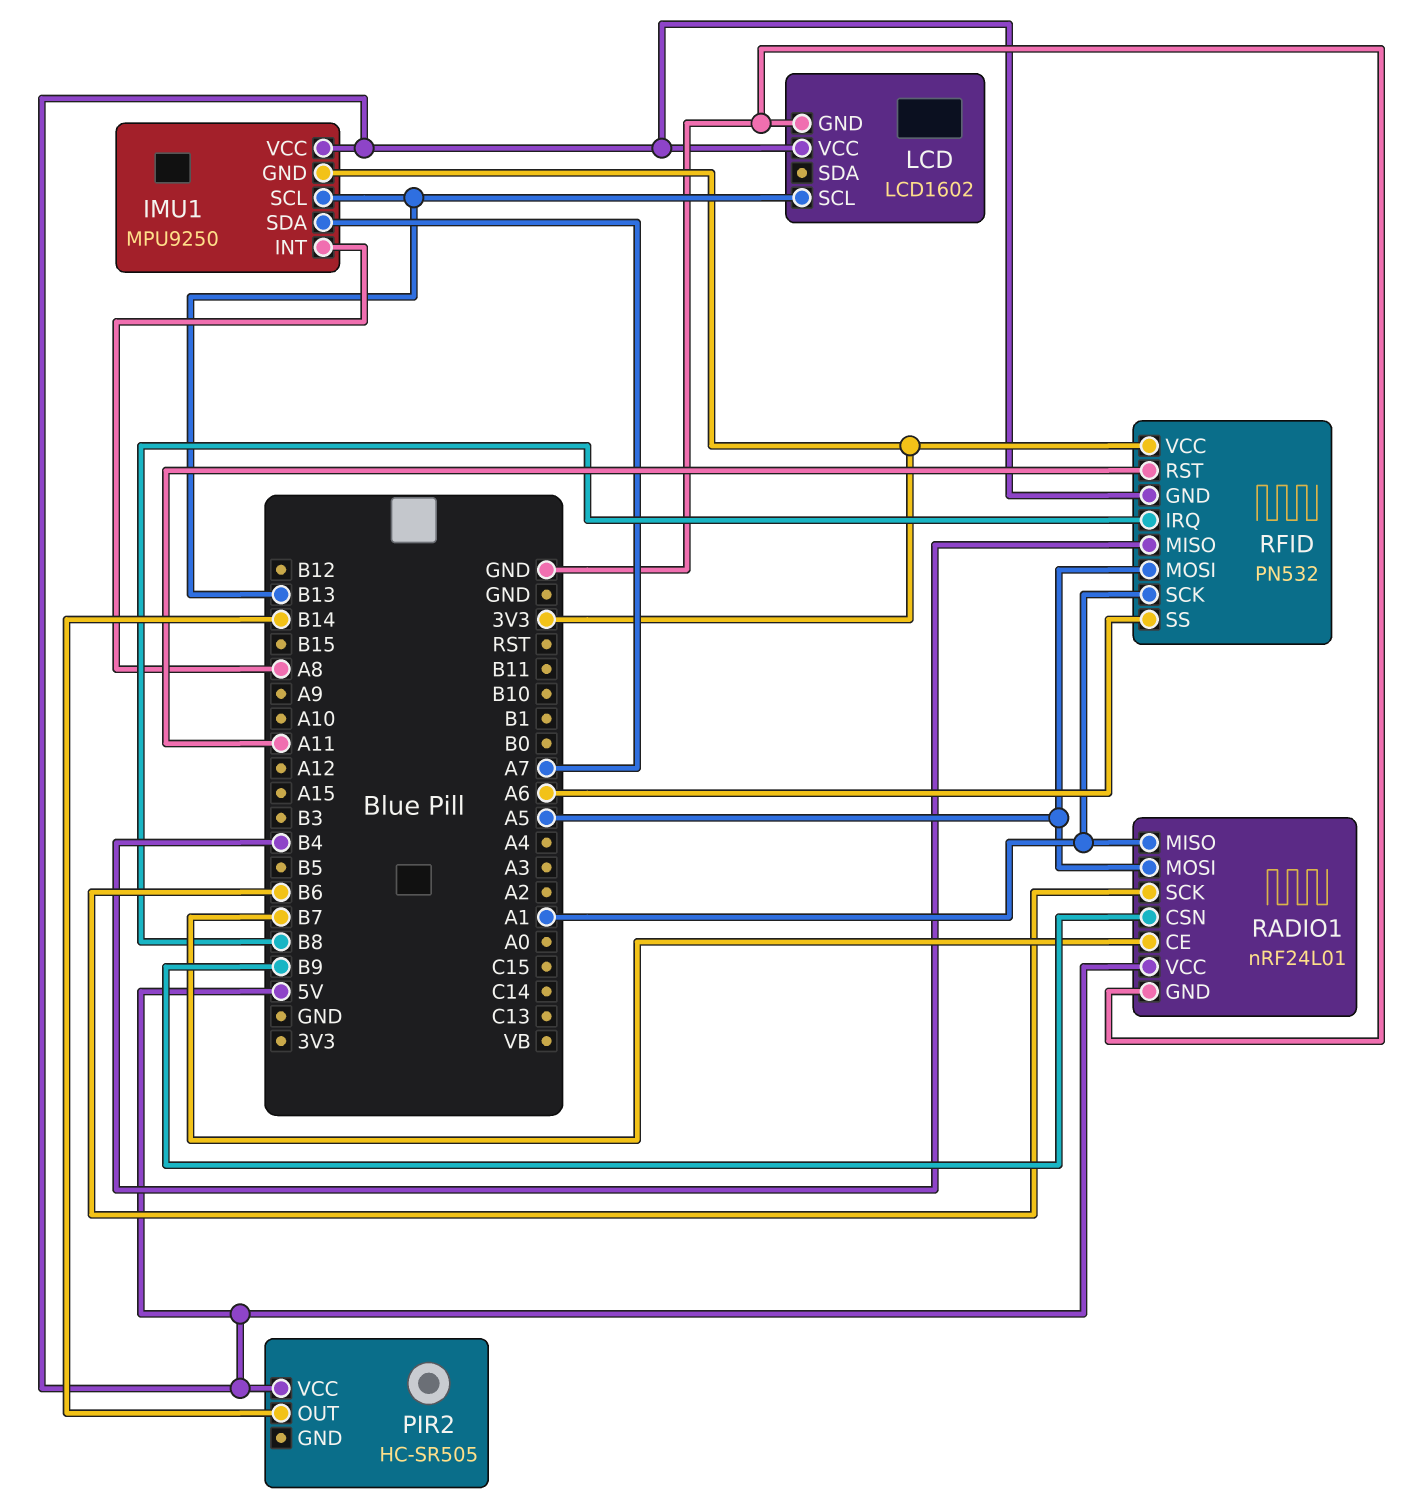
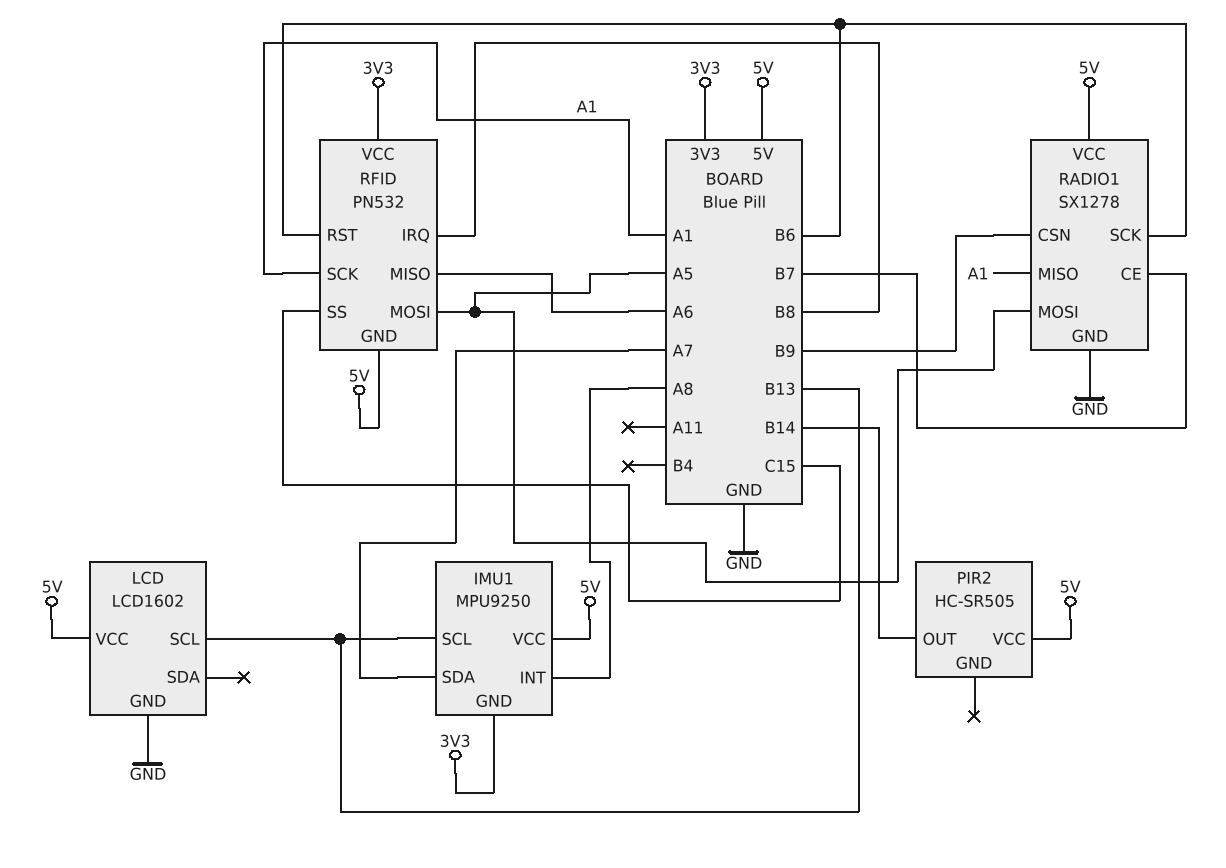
RADIO1: nRF24L01 -> SX1278
RFID pin MISO: B4 -> A6
RFID pin RST: A11 -> B6
RFID pin SS: A6 -> C15

